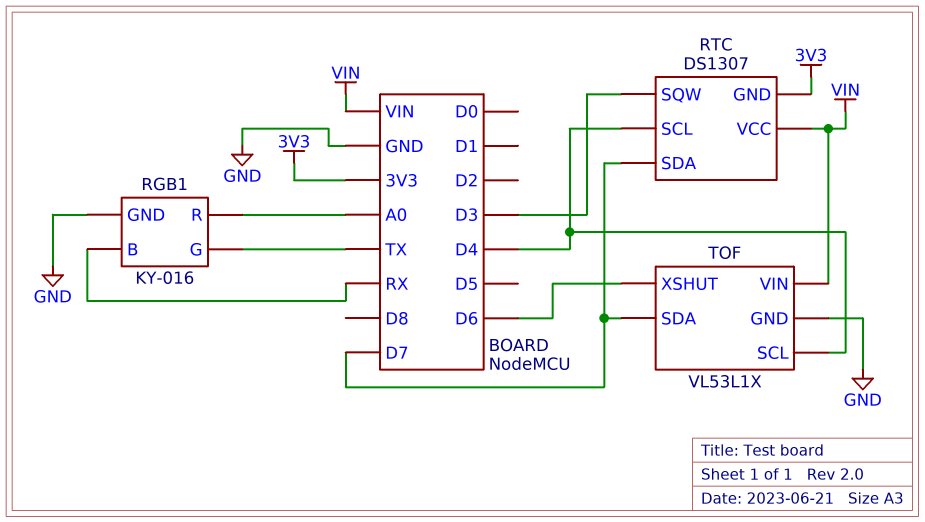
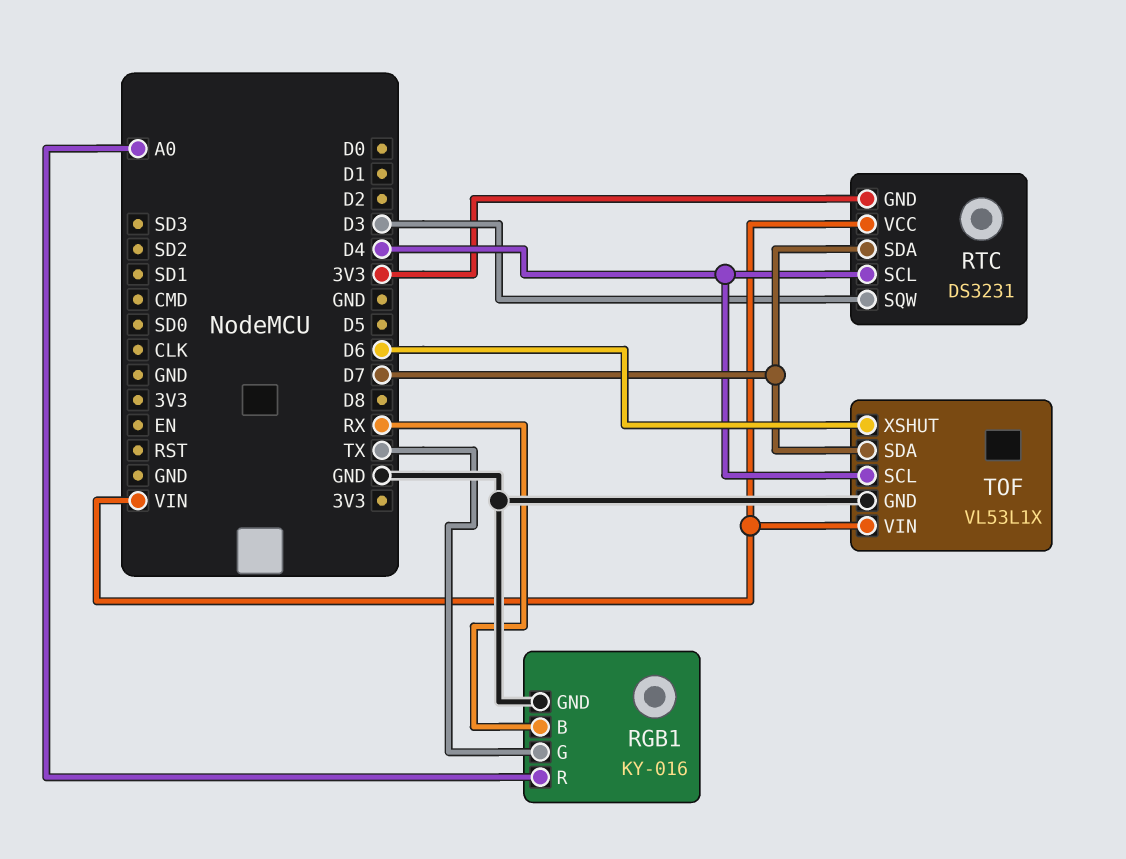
RTC: DS1307 -> DS3231

